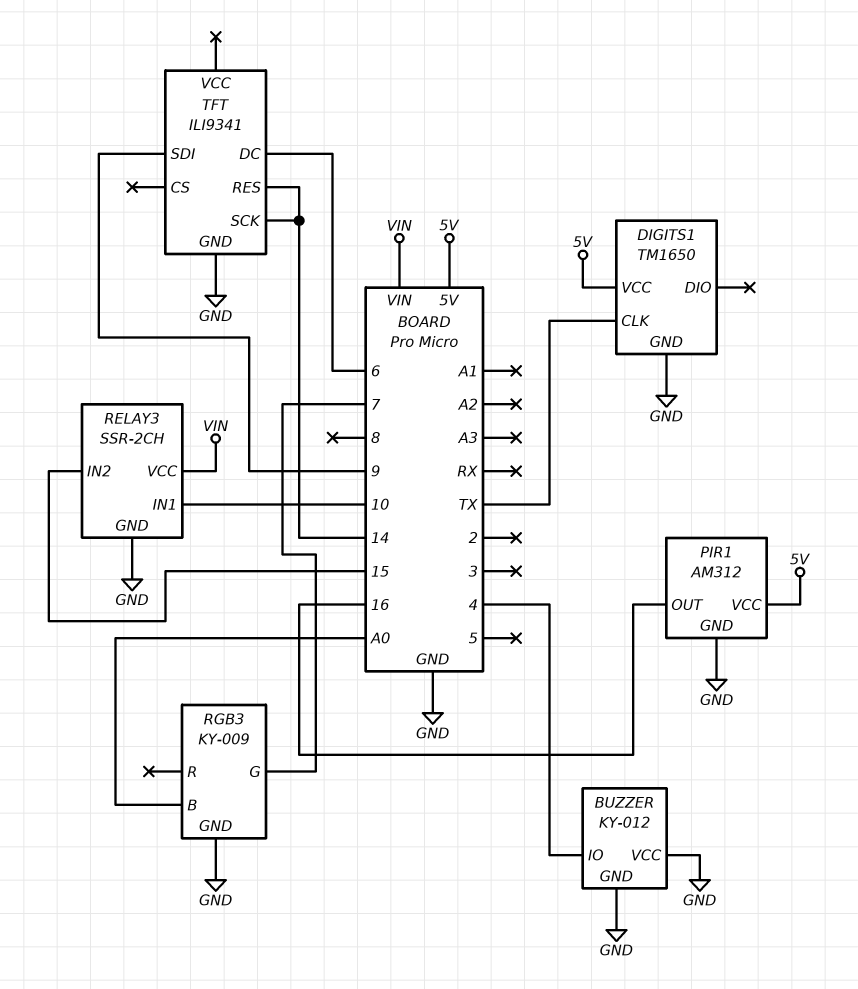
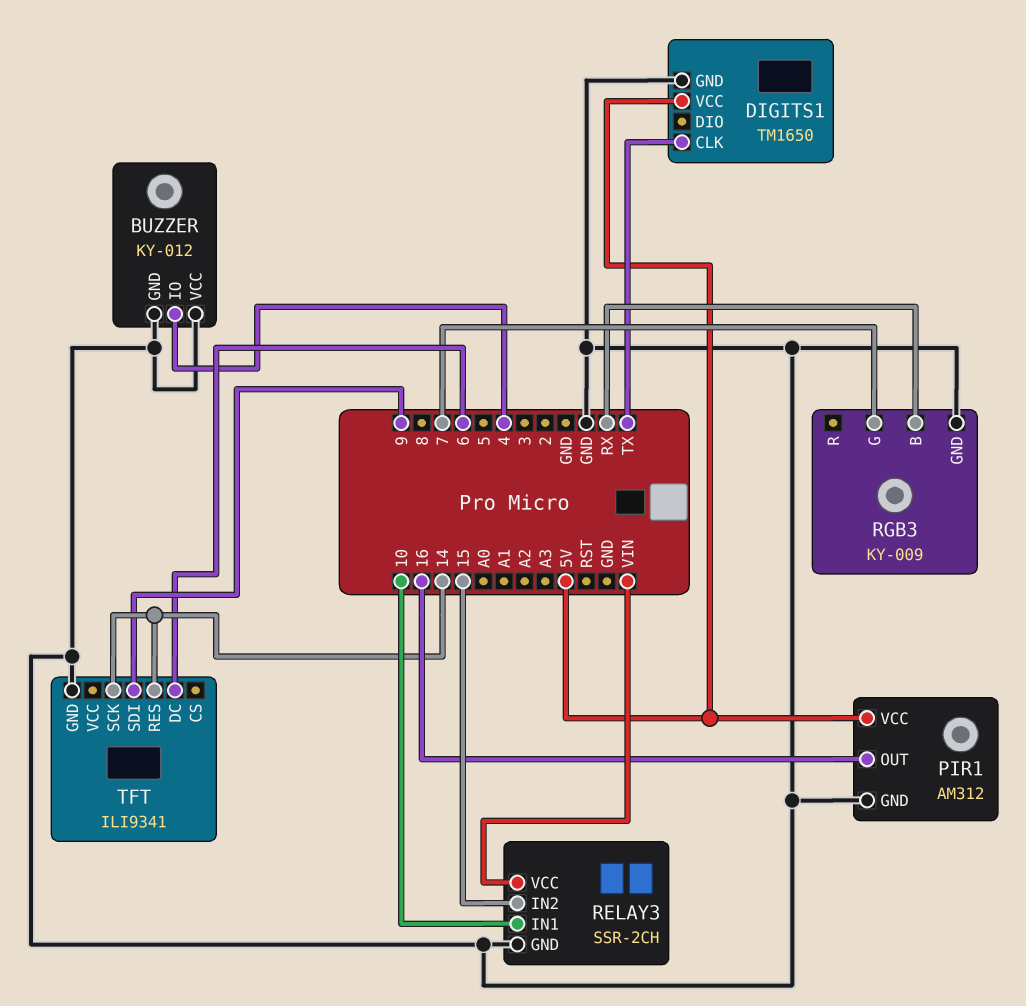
RGB3 pin B: A0 -> RX

